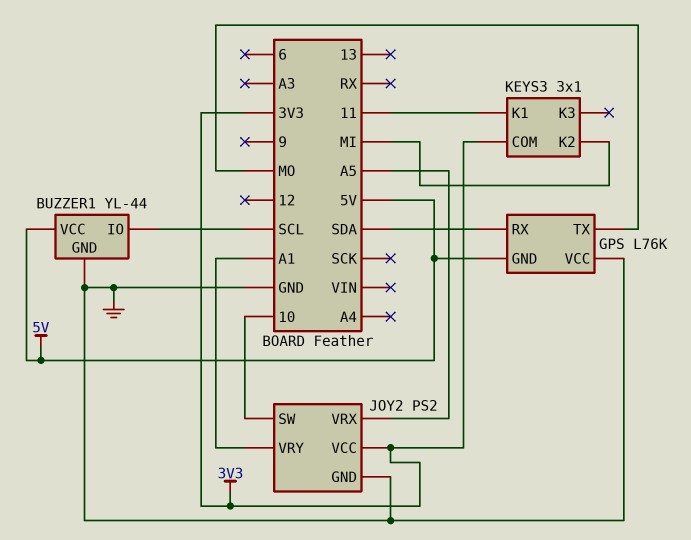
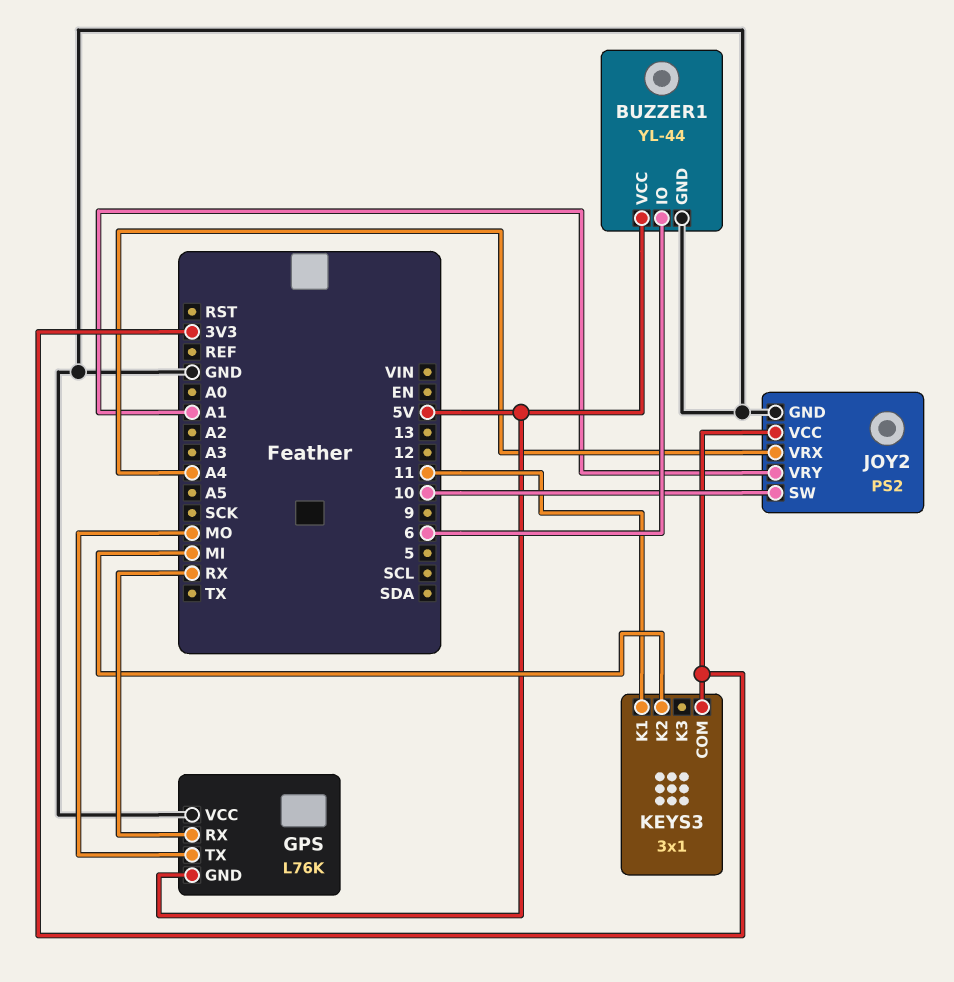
BUZZER1 pin IO: SCL -> 6
GPS pin RX: SDA -> RX
JOY2 pin VRX: A5 -> A4

